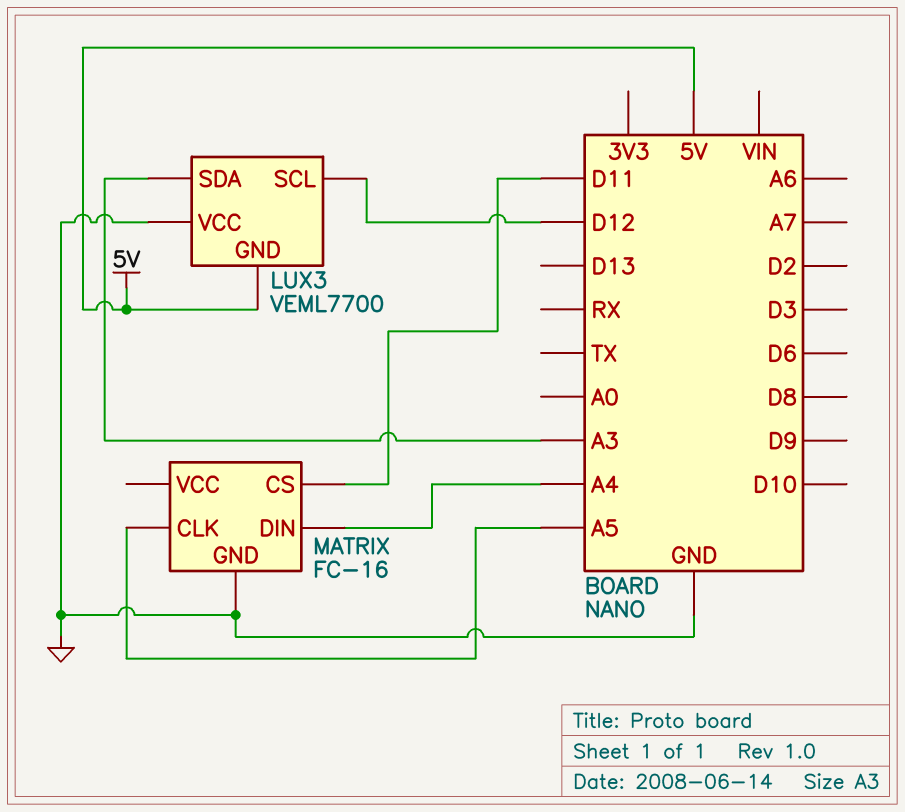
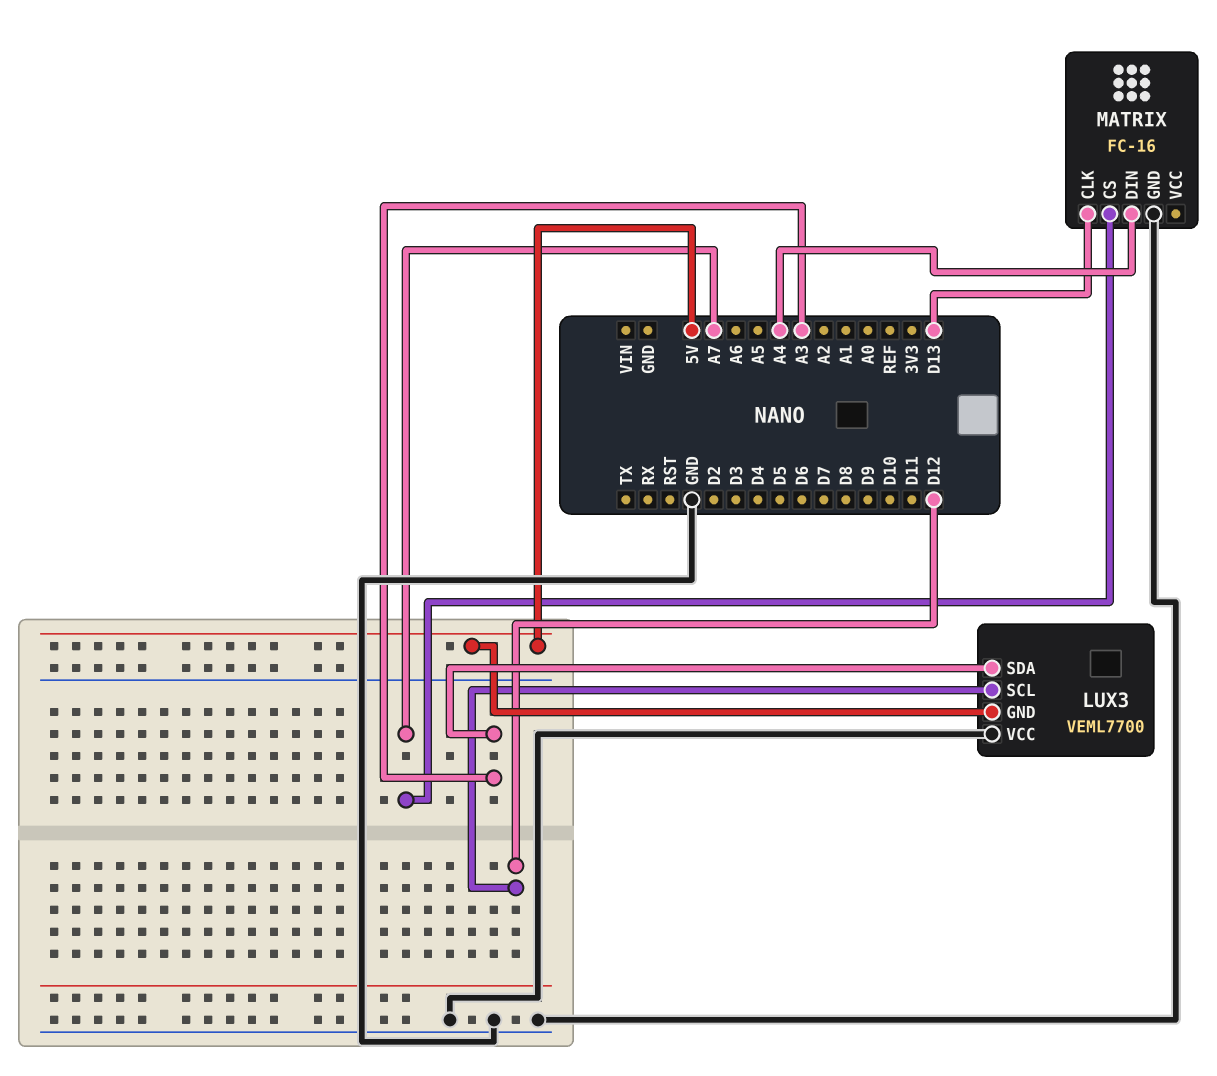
MATRIX pin CLK: A5 -> D13
MATRIX pin CS: D11 -> A7

